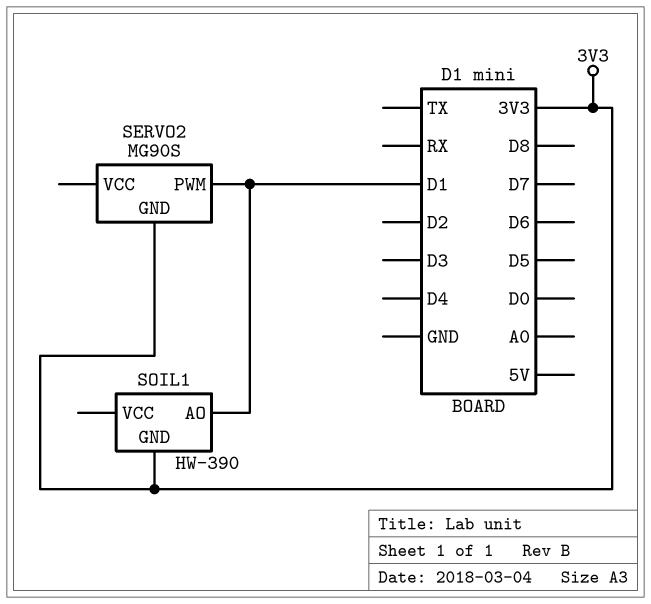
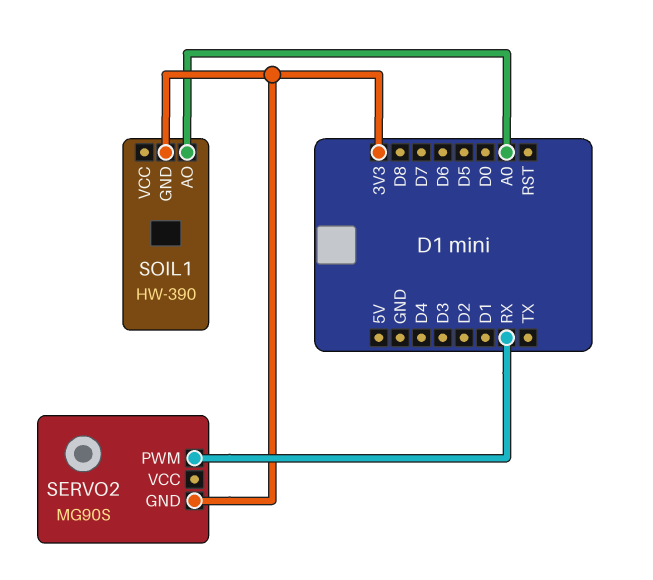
SERVO2 pin PWM: D1 -> RX
SOIL1 pin AO: D1 -> A0

